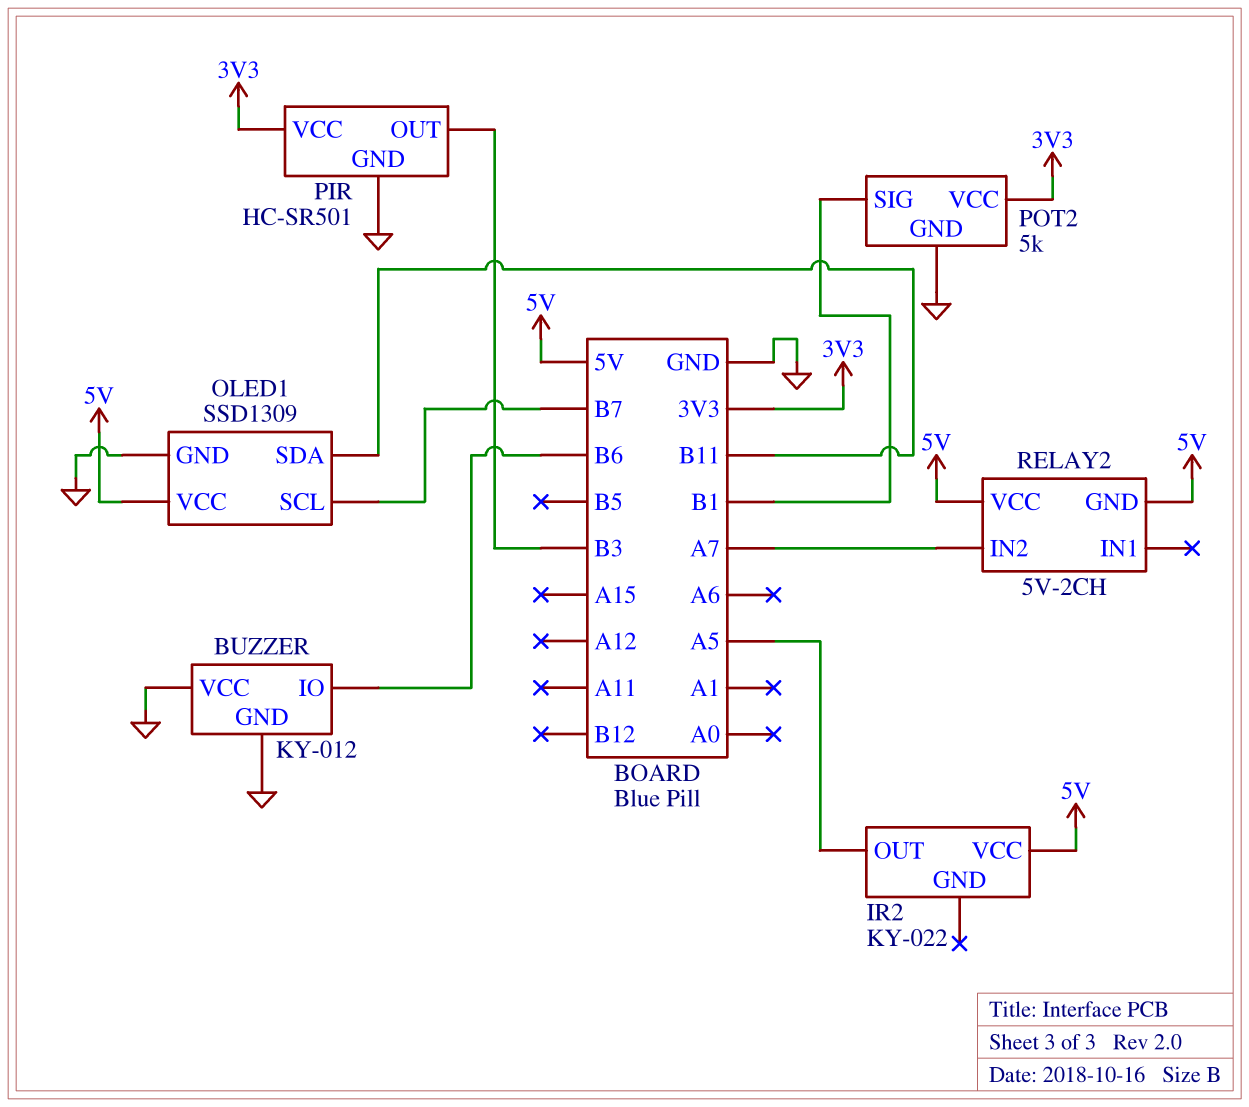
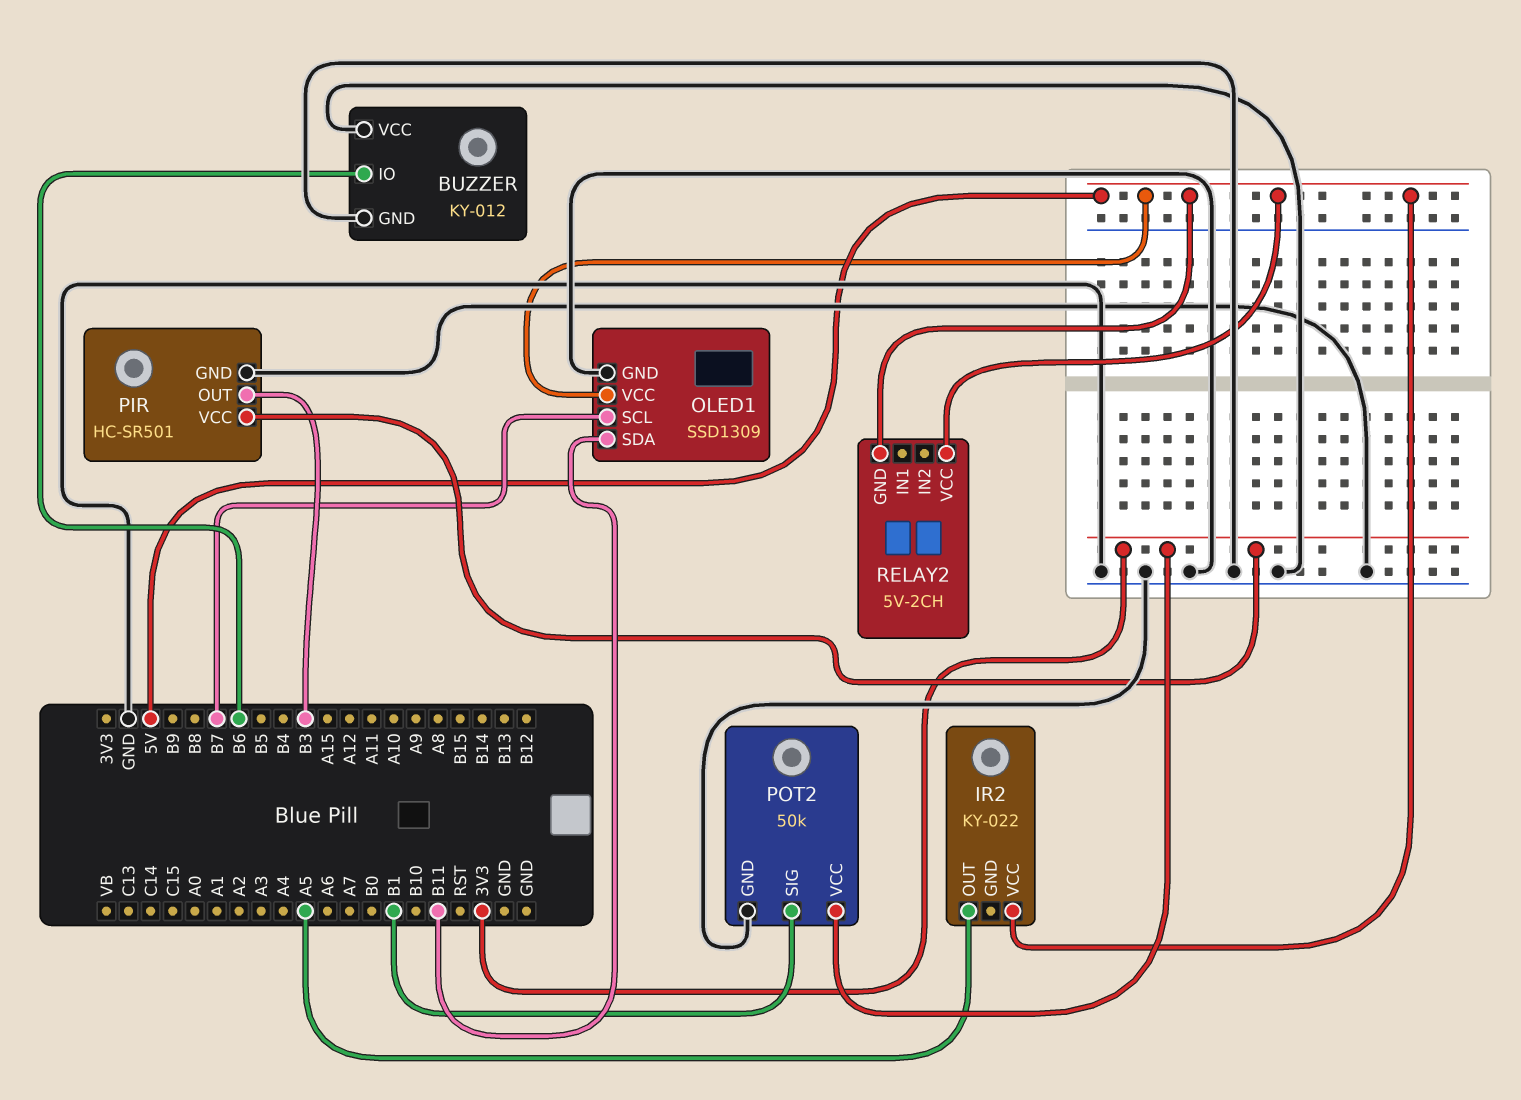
POT2: 5k -> 50k
RELAY2 pin IN2: A7 -> none

